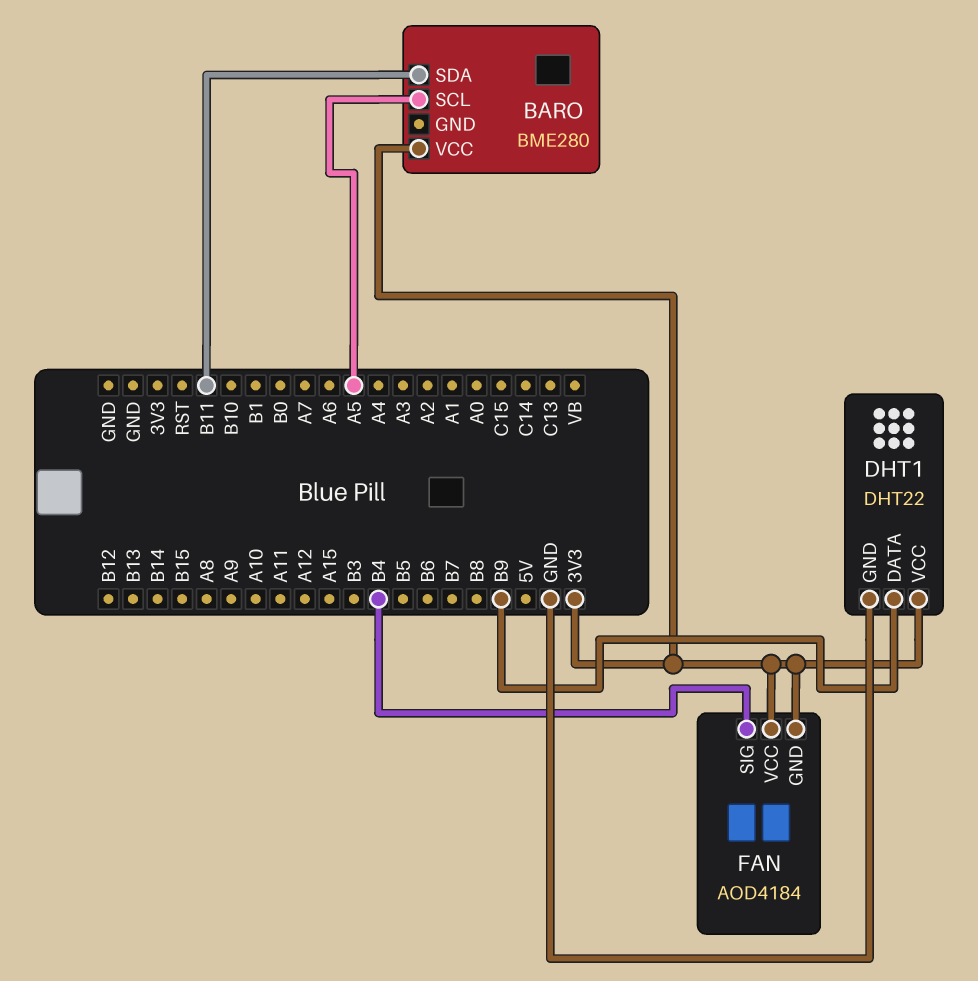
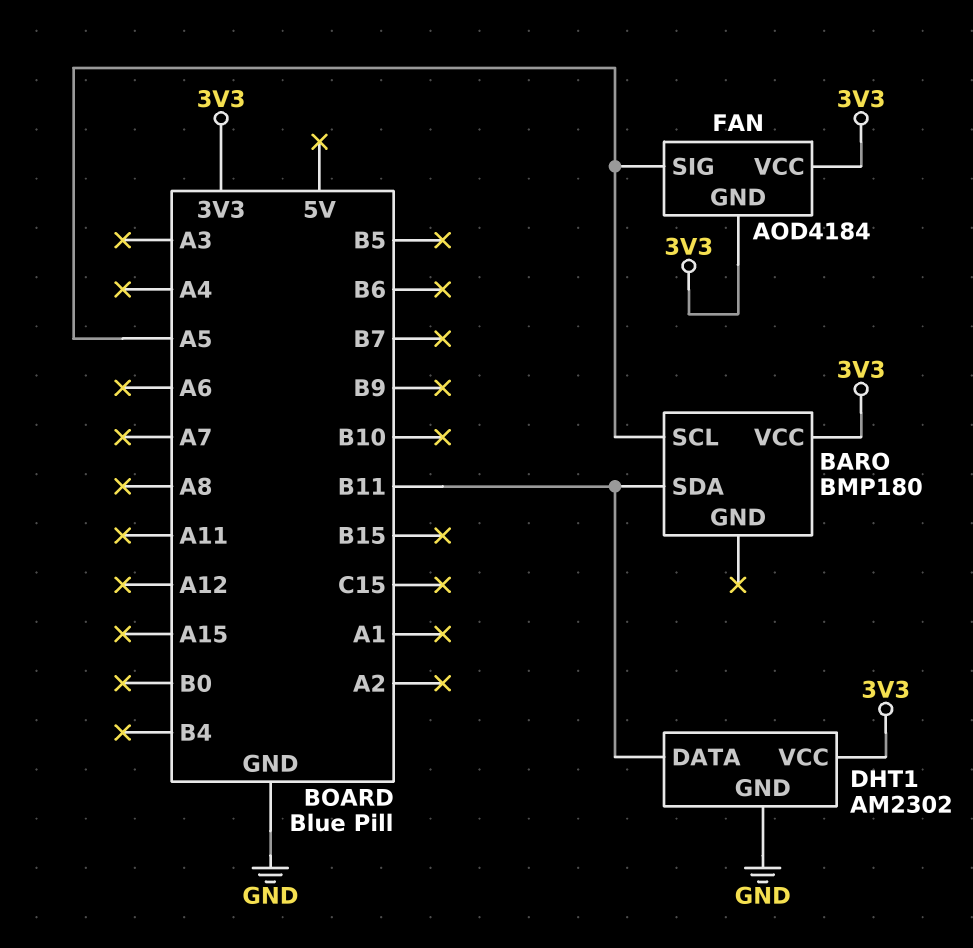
BARO: BME280 -> BMP180
DHT1: DHT22 -> AM2302
DHT1 pin DATA: B9 -> B11
FAN pin SIG: B4 -> A5

